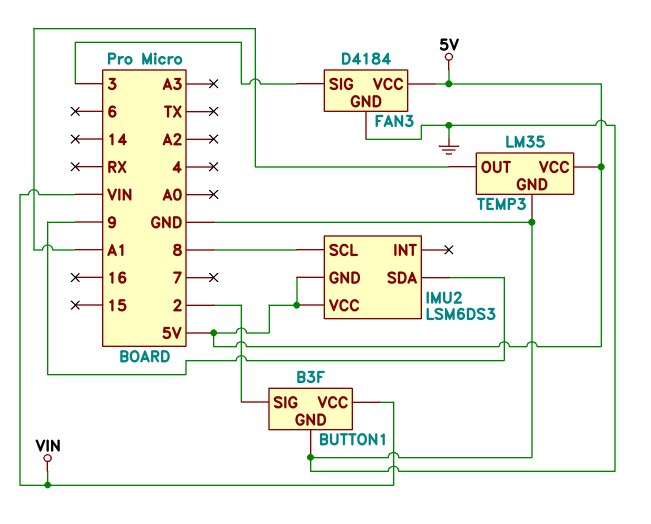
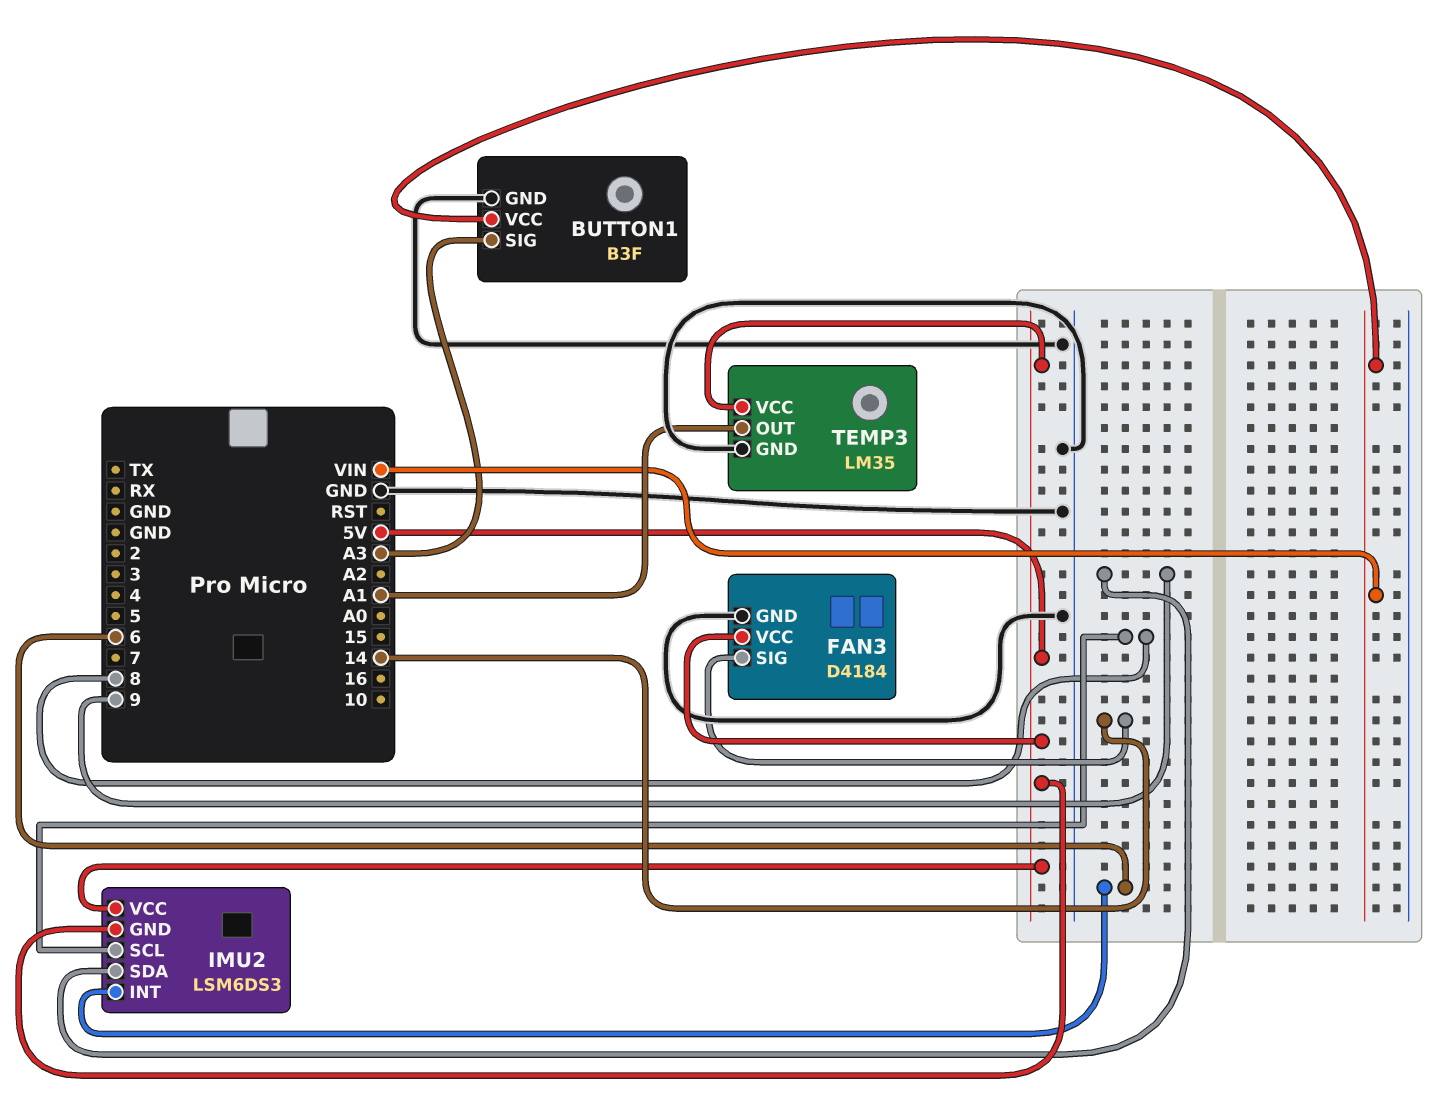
BUTTON1 pin SIG: 2 -> A3
FAN3 pin SIG: 3 -> 14
IMU2 pin INT: none -> 6

